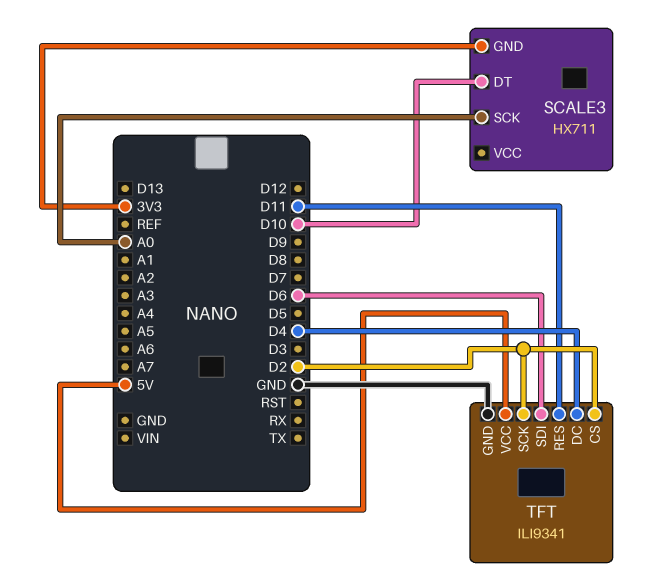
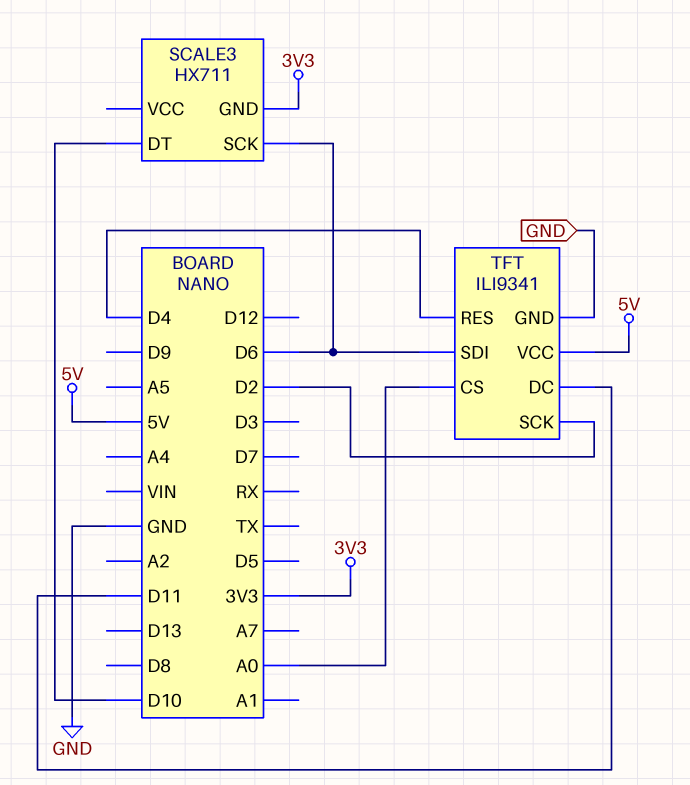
SCALE3 pin SCK: A0 -> D6
TFT pin CS: D2 -> A0
TFT pin DC: D4 -> D11
TFT pin RES: D11 -> D4

